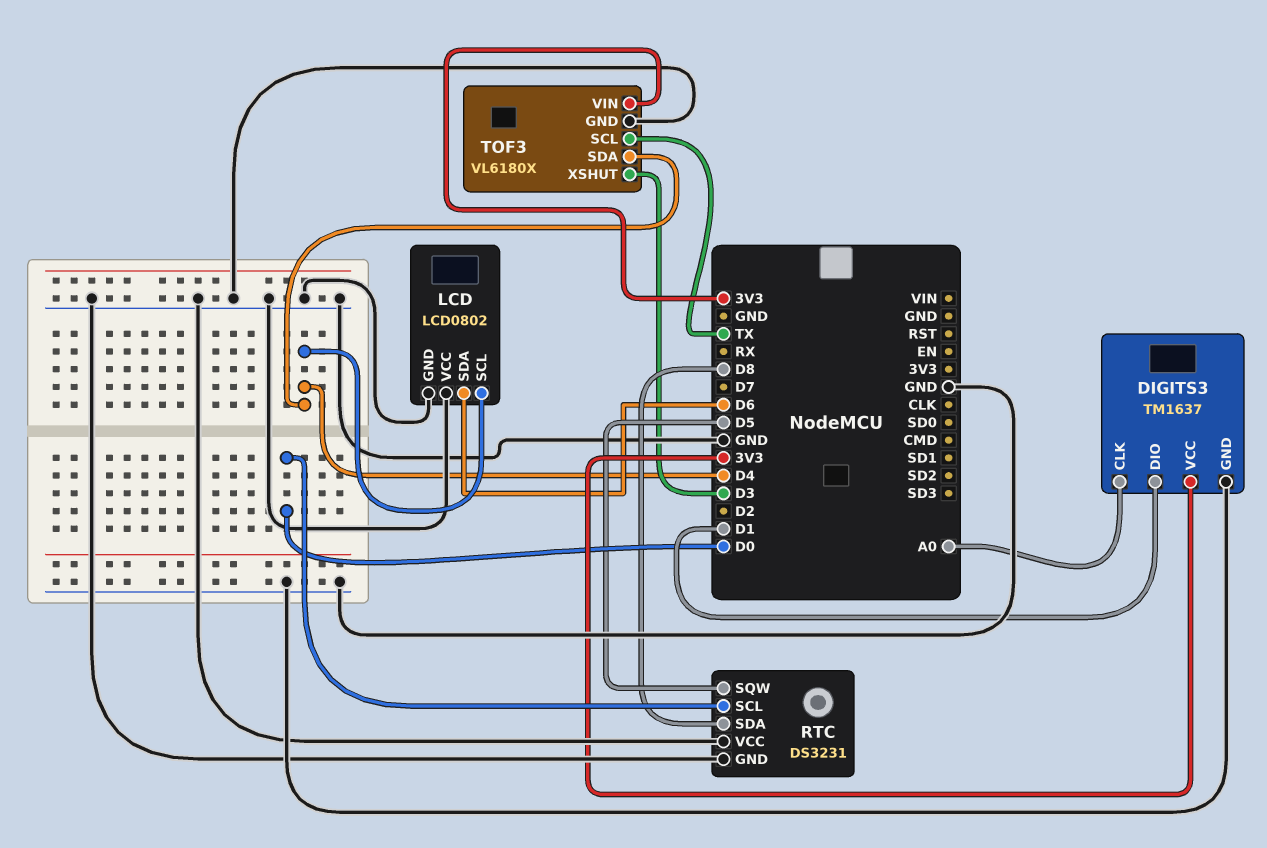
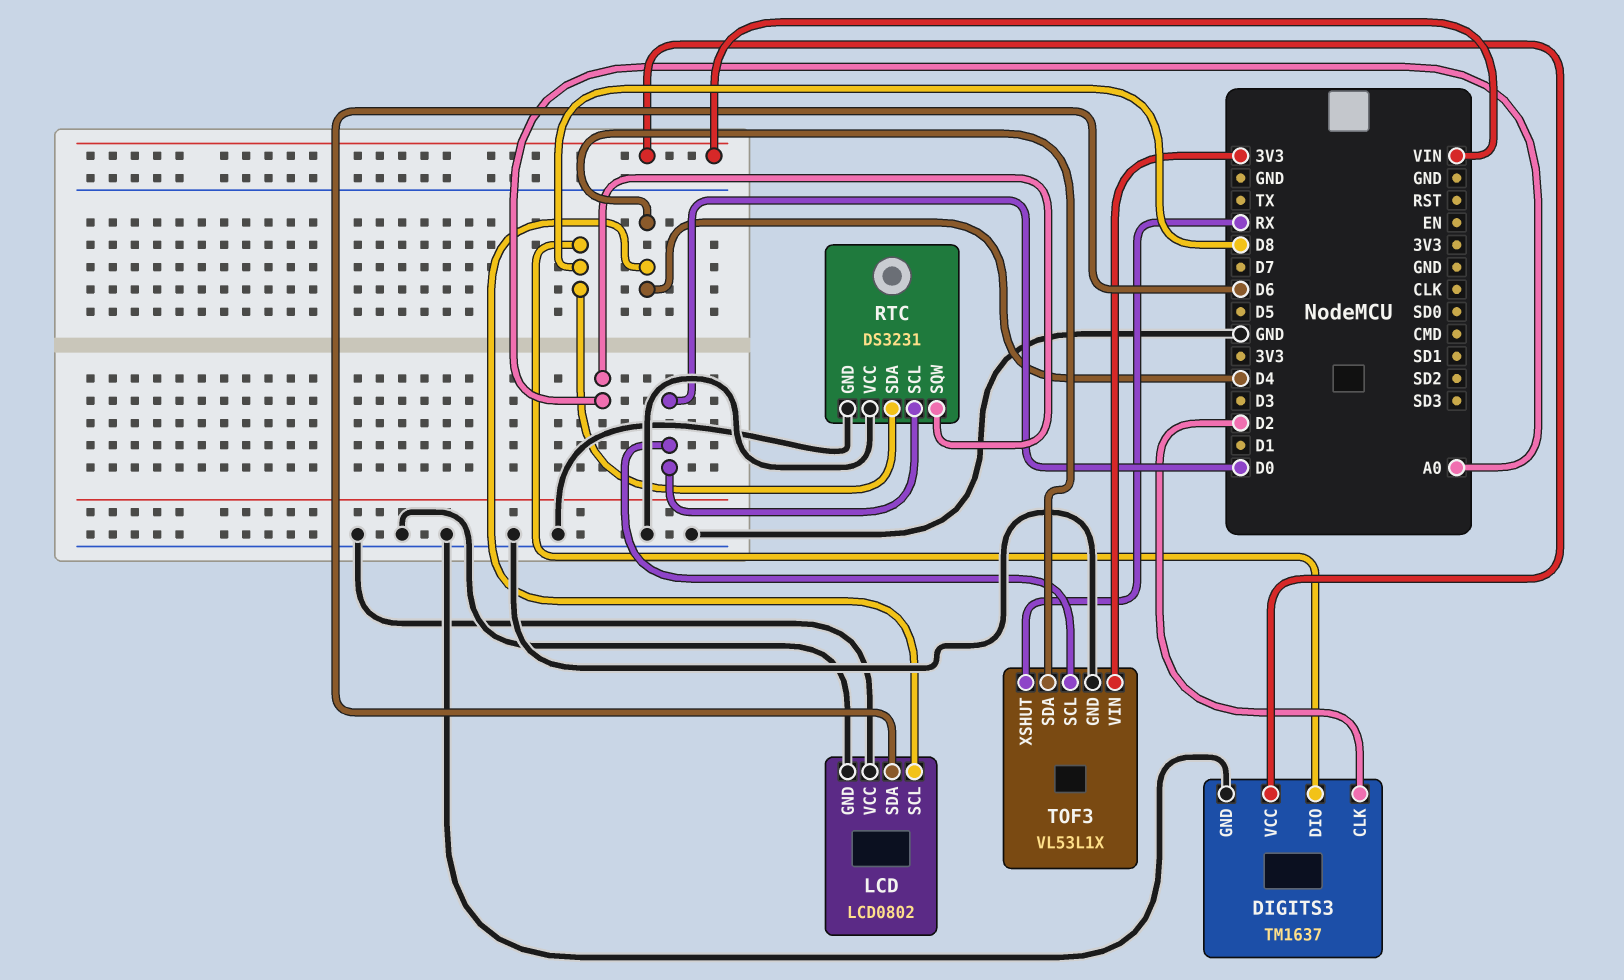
DIGITS3 pin CLK: A0 -> D2
DIGITS3 pin DIO: D1 -> D8
DIGITS3 pin VCC: 3V3 -> VIN
RTC pin SQW: D5 -> A0
TOF3: VL6180X -> VL53L1X
TOF3 pin SCL: TX -> D0
TOF3 pin XSHUT: D3 -> RX

